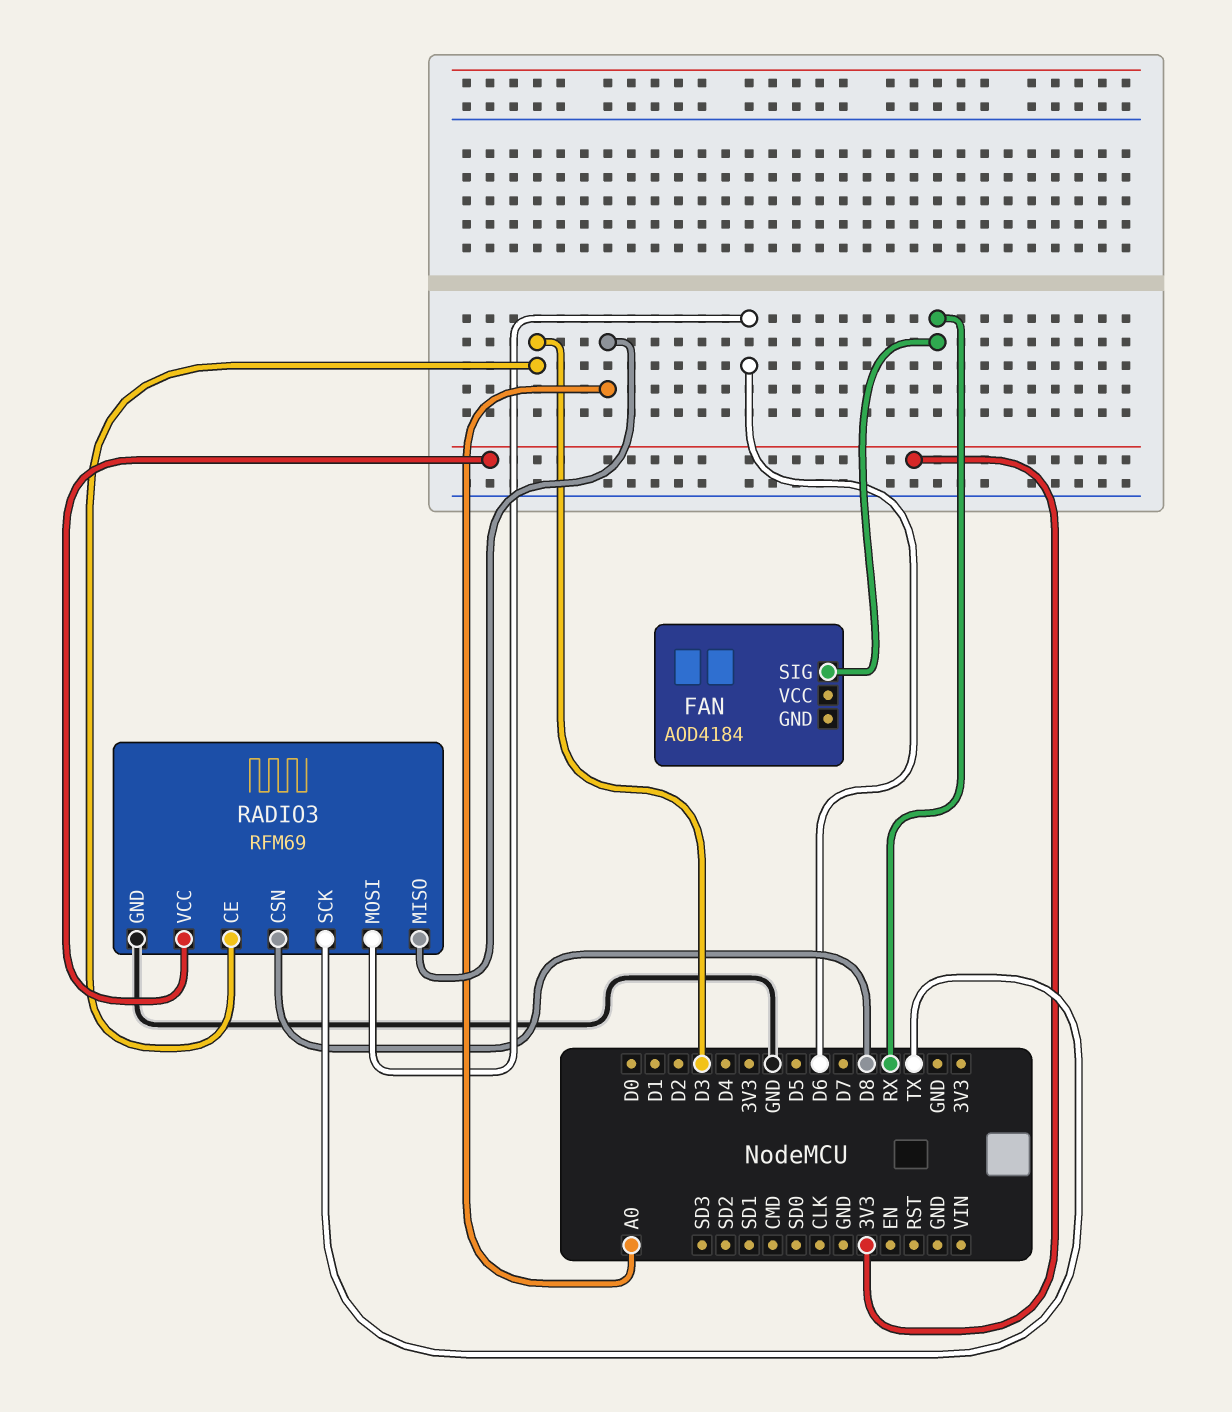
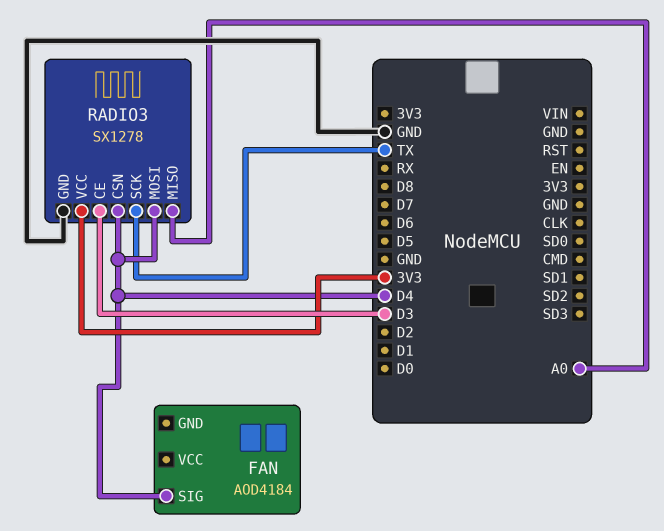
FAN pin SIG: RX -> D4
RADIO3: RFM69 -> SX1278
RADIO3 pin CSN: D8 -> D4
RADIO3 pin MOSI: D6 -> D4

